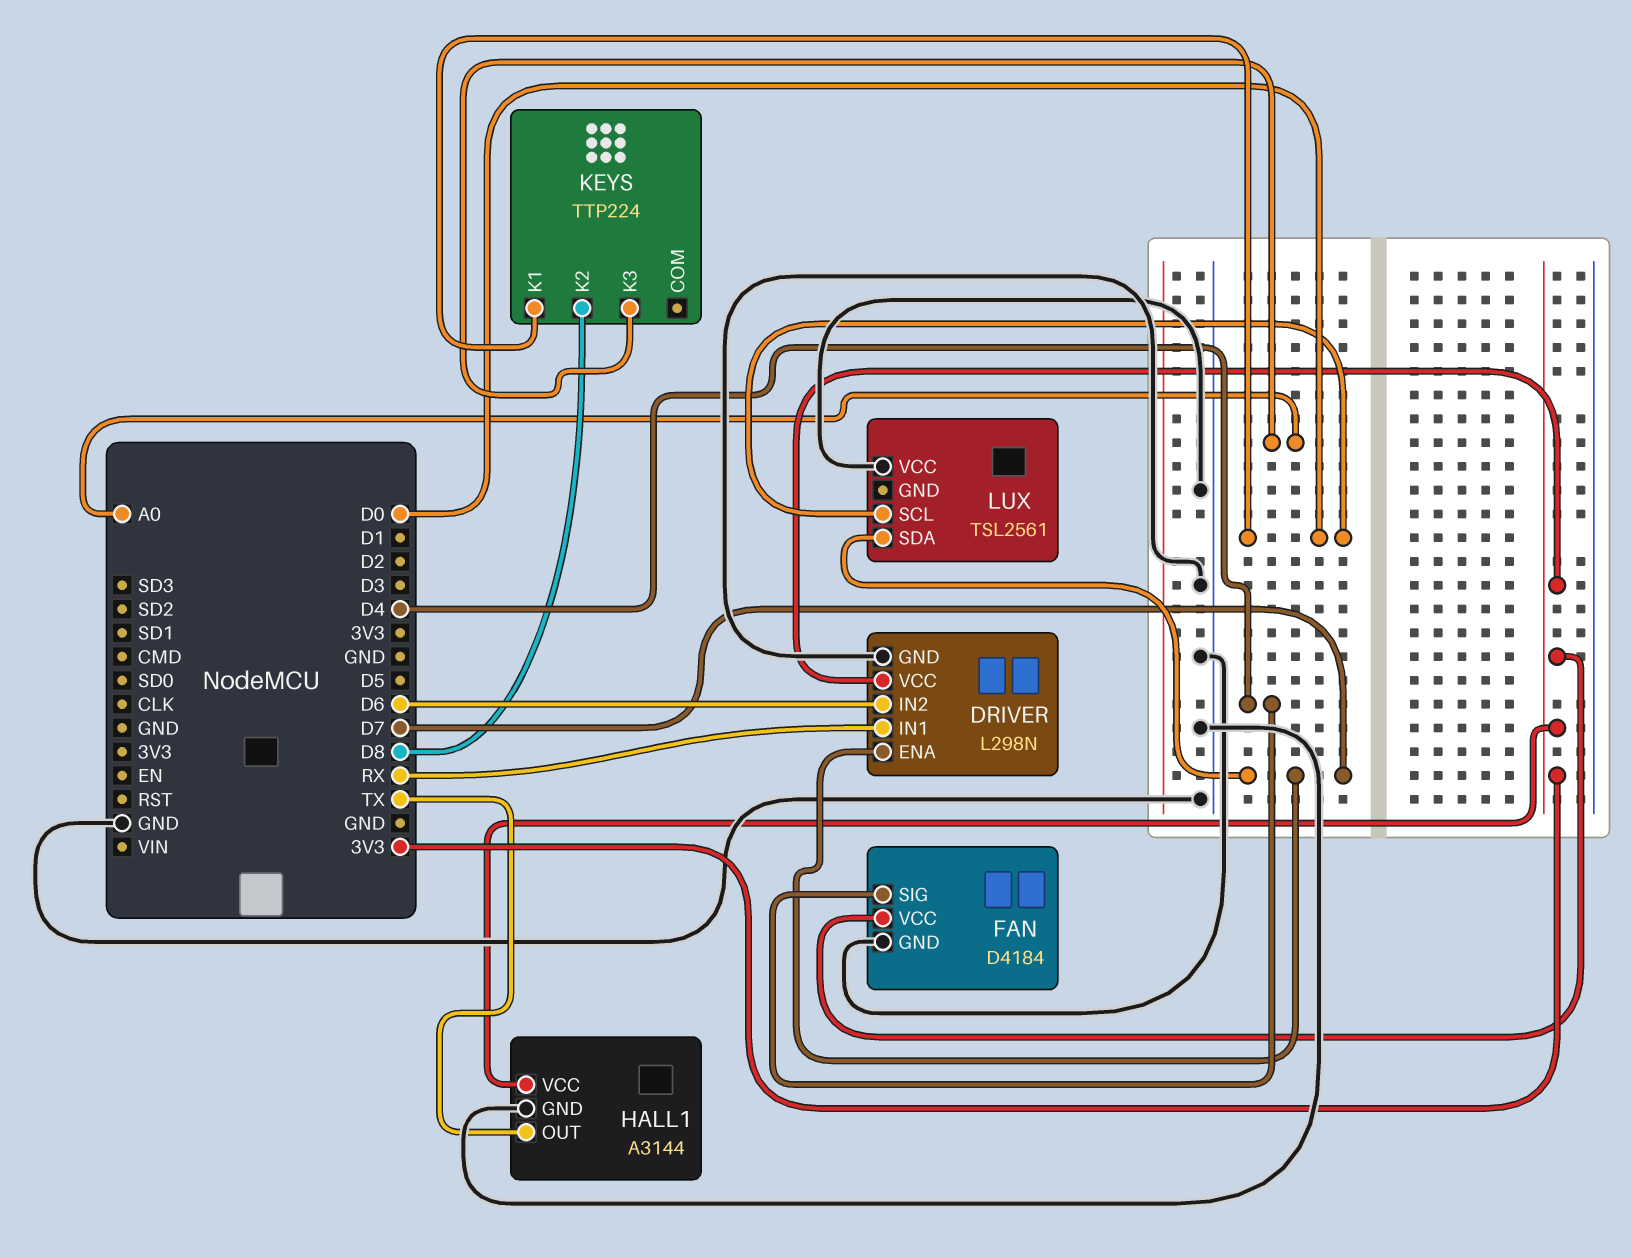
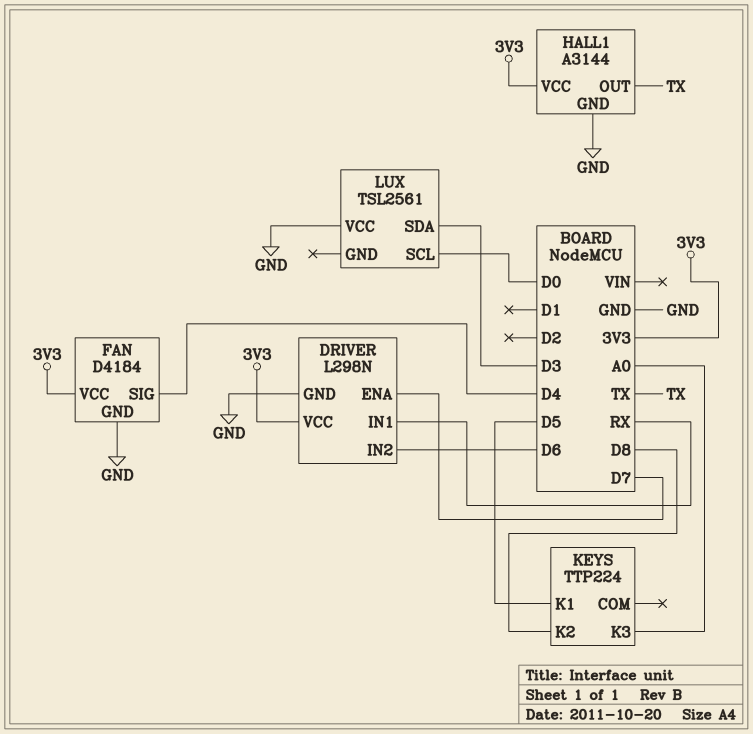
KEYS pin K1: D0 -> D5
LUX pin SDA: D7 -> D3

